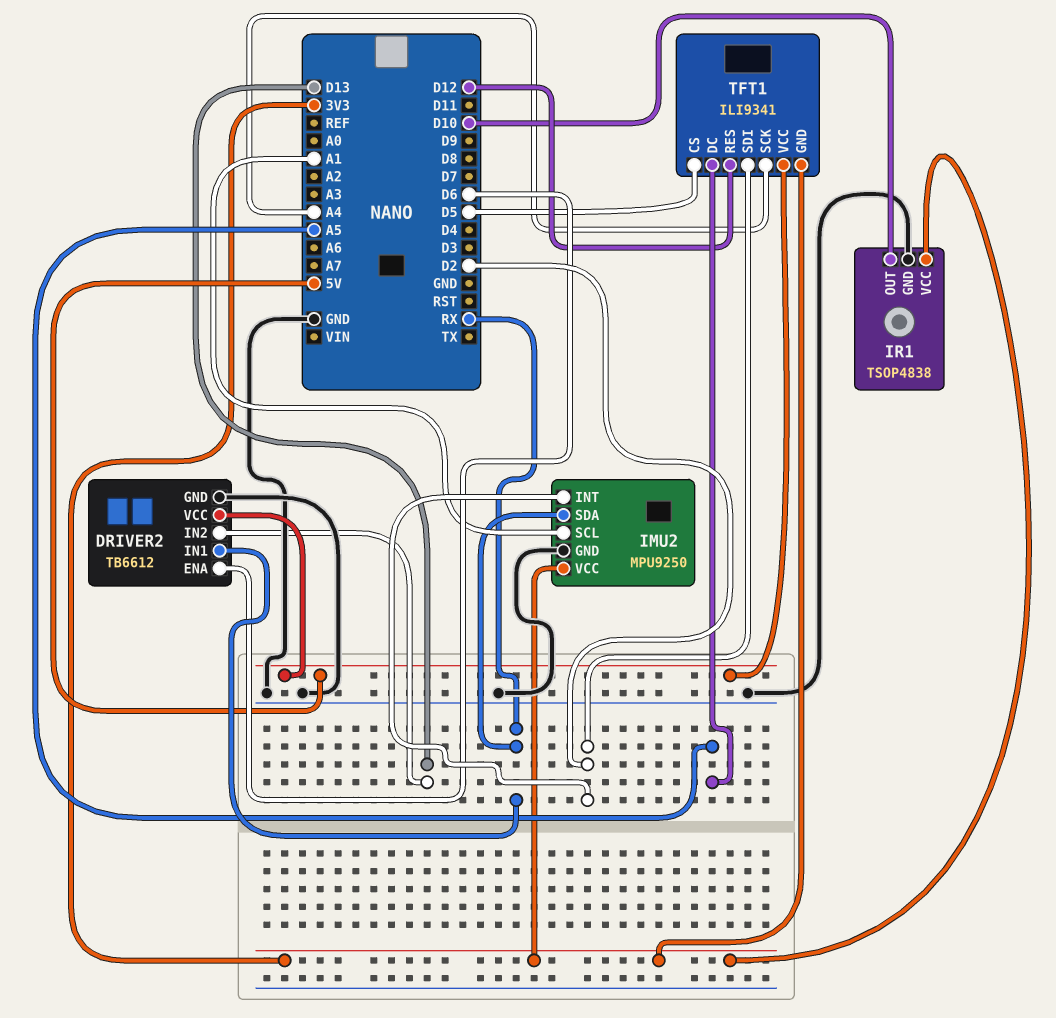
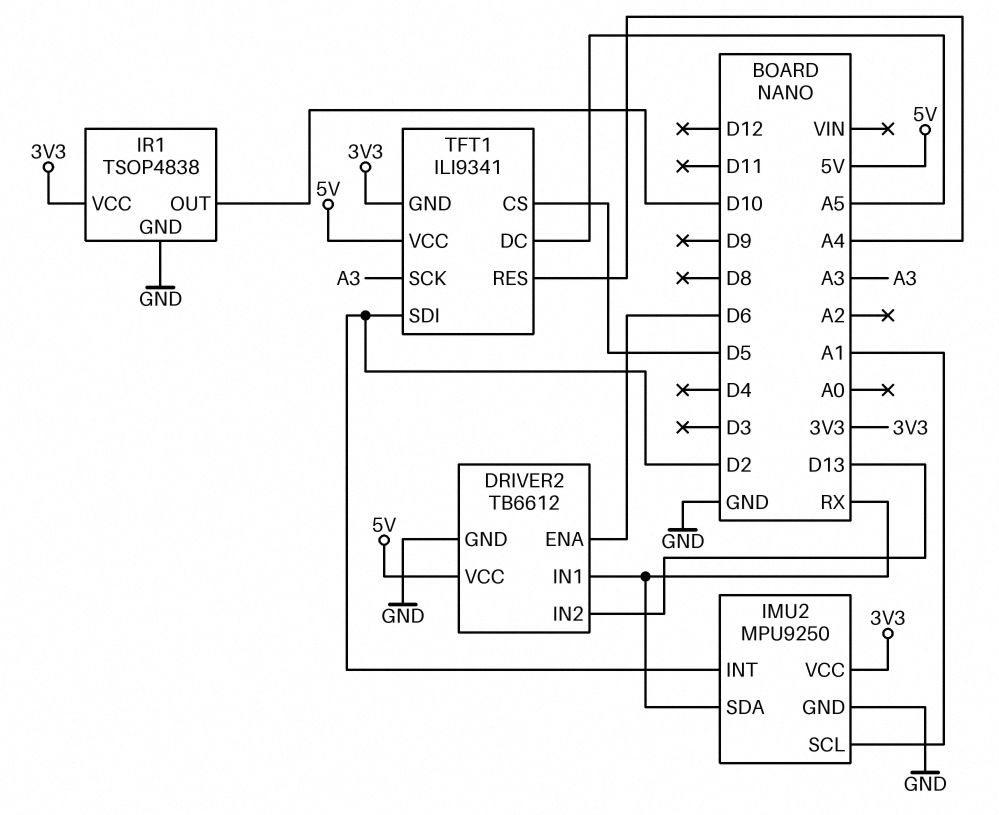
TFT1 pin RES: D12 -> A4
TFT1 pin SCK: A4 -> A3

